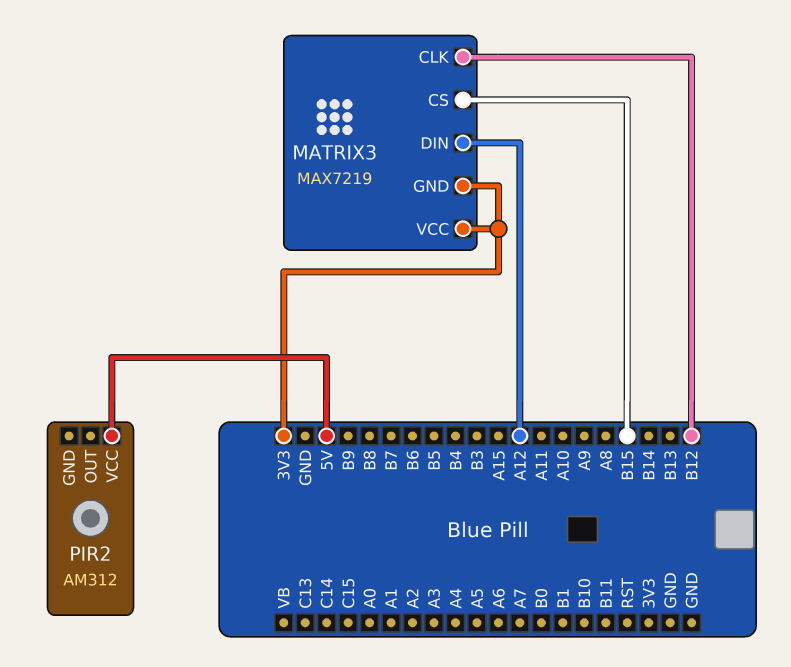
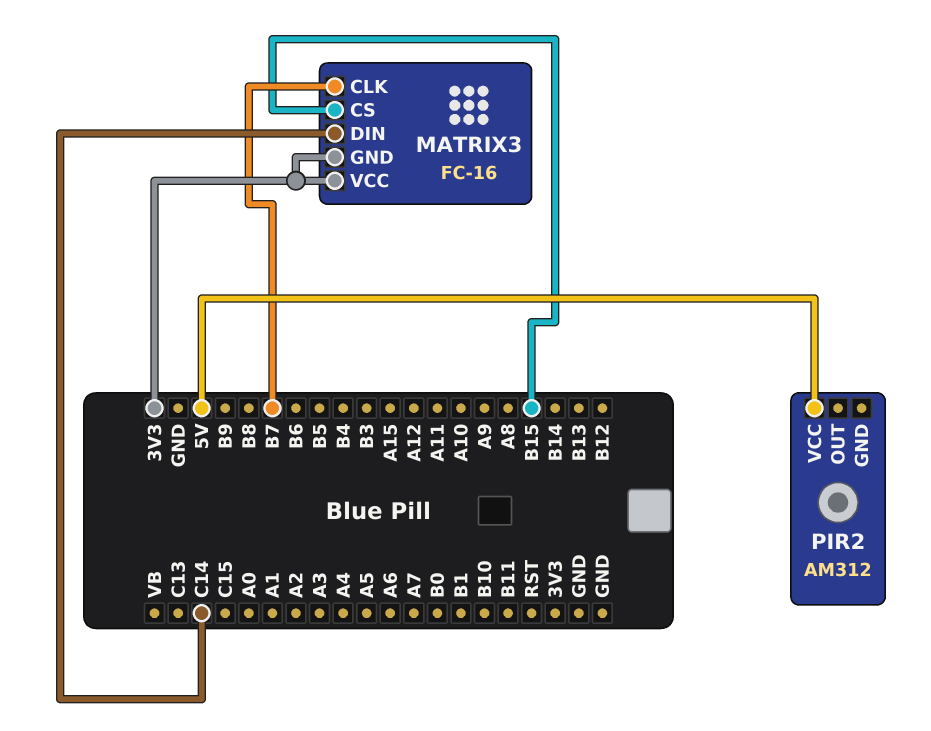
MATRIX3: MAX7219 -> FC-16
MATRIX3 pin CLK: B12 -> B7
MATRIX3 pin DIN: A12 -> C14

